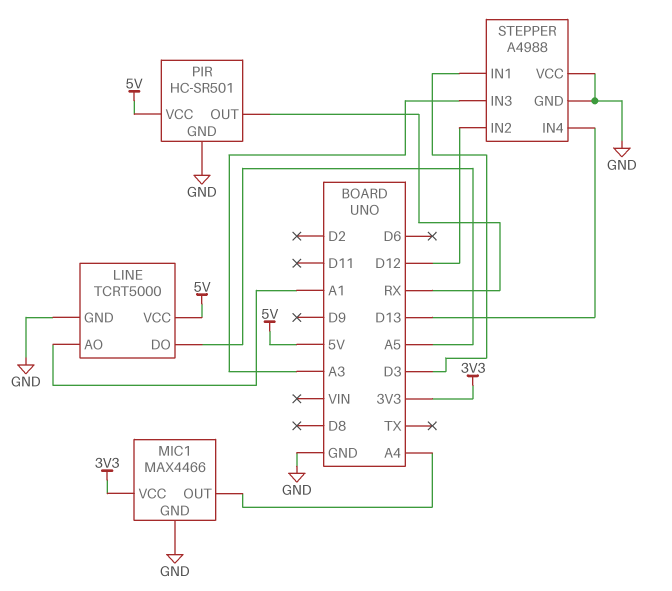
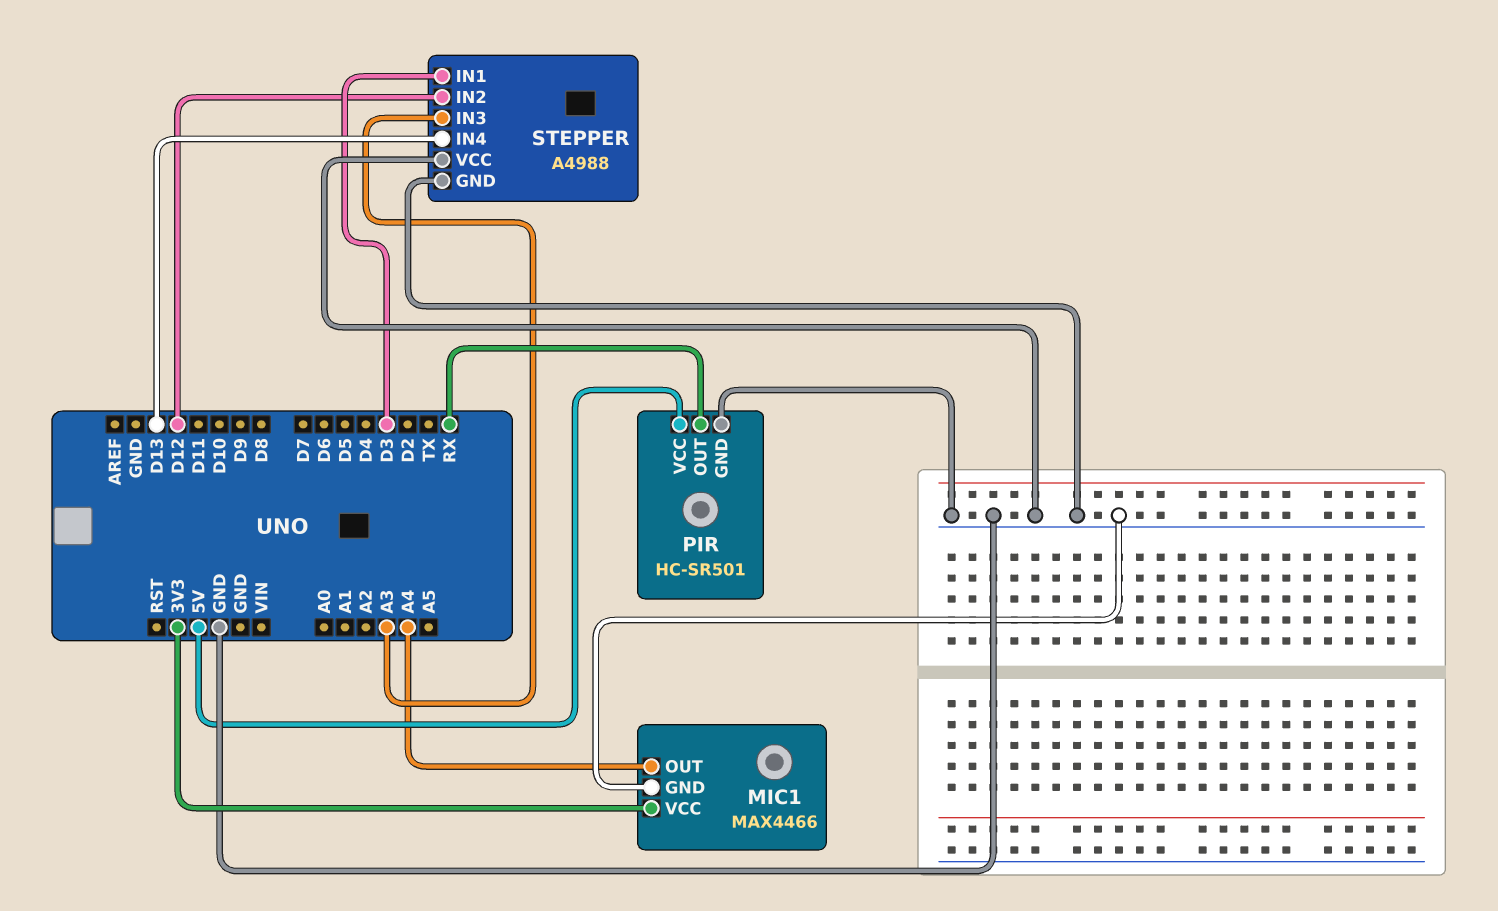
LINE: TCRT5000 -> none
LINE pin AO: A1 -> none
LINE pin DO: A5 -> none
LINE pin GND: GND -> none
LINE pin VCC: 5V -> none

